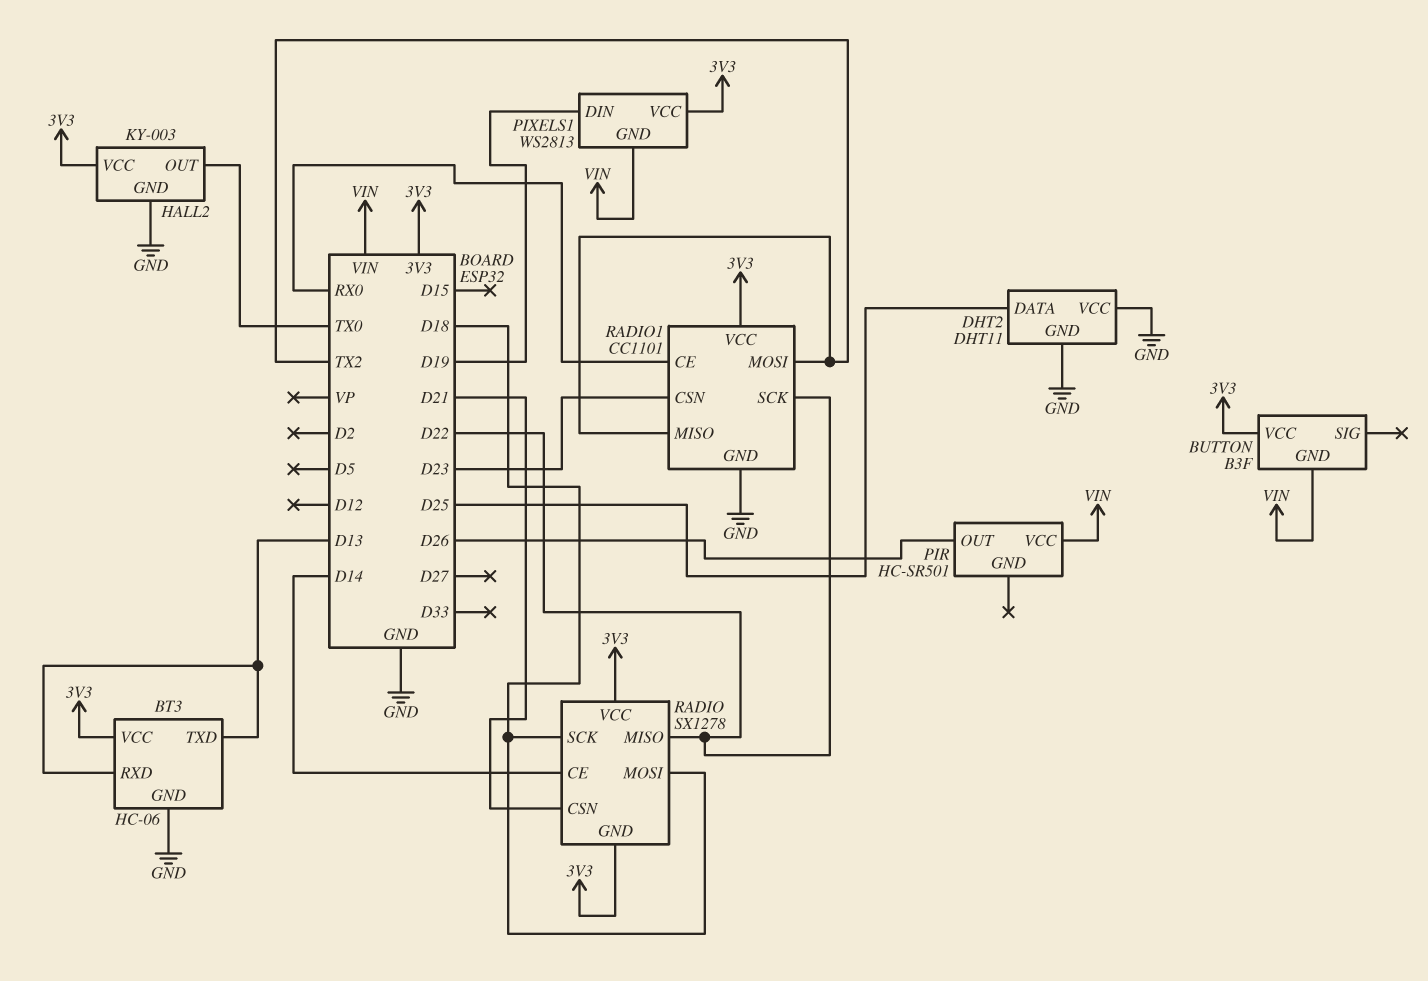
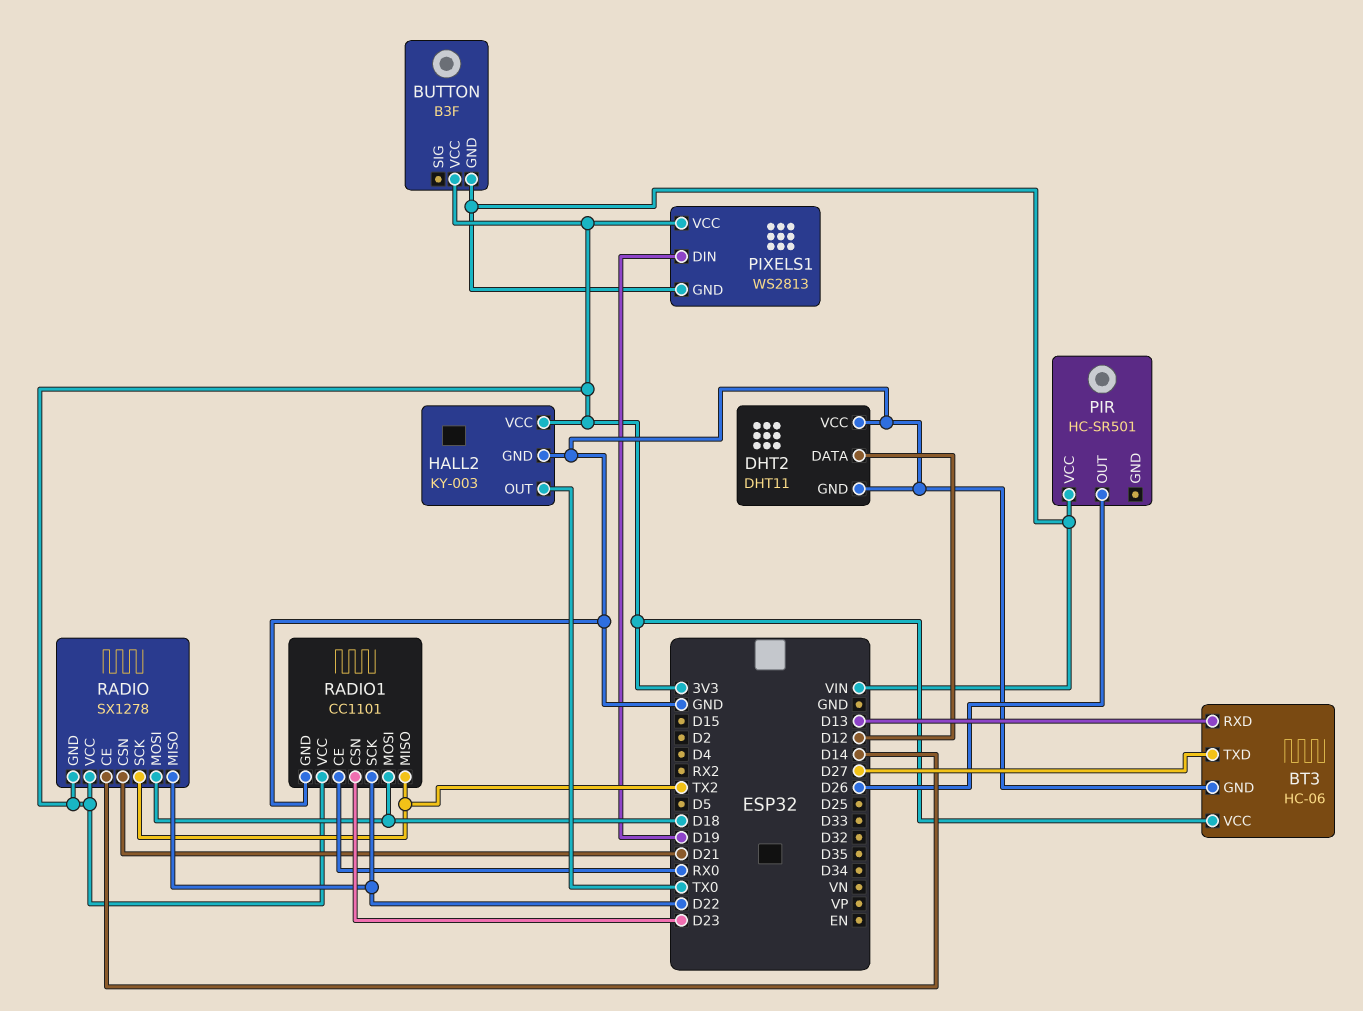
BT3 pin TXD: D13 -> D27
DHT2 pin DATA: D25 -> D12
RADIO pin SCK: D18 -> TX2
RADIO1 pin MOSI: TX2 -> D18

